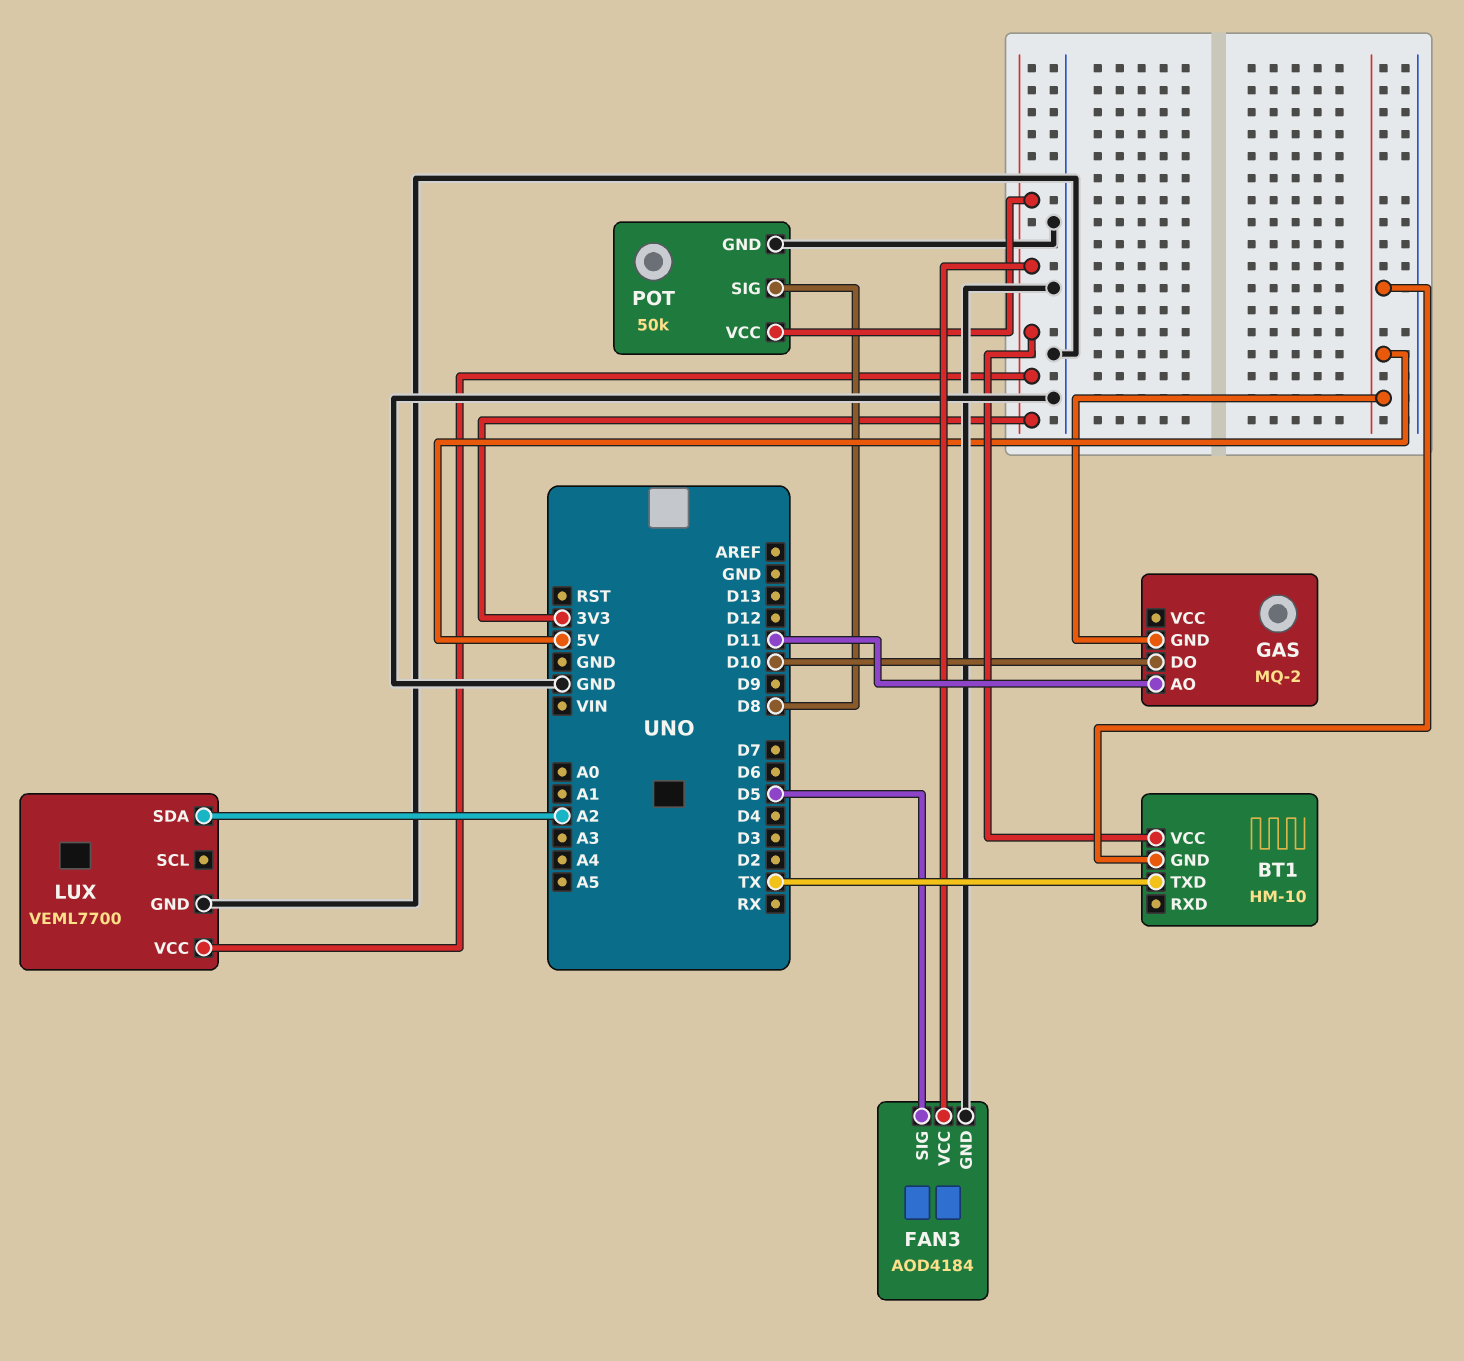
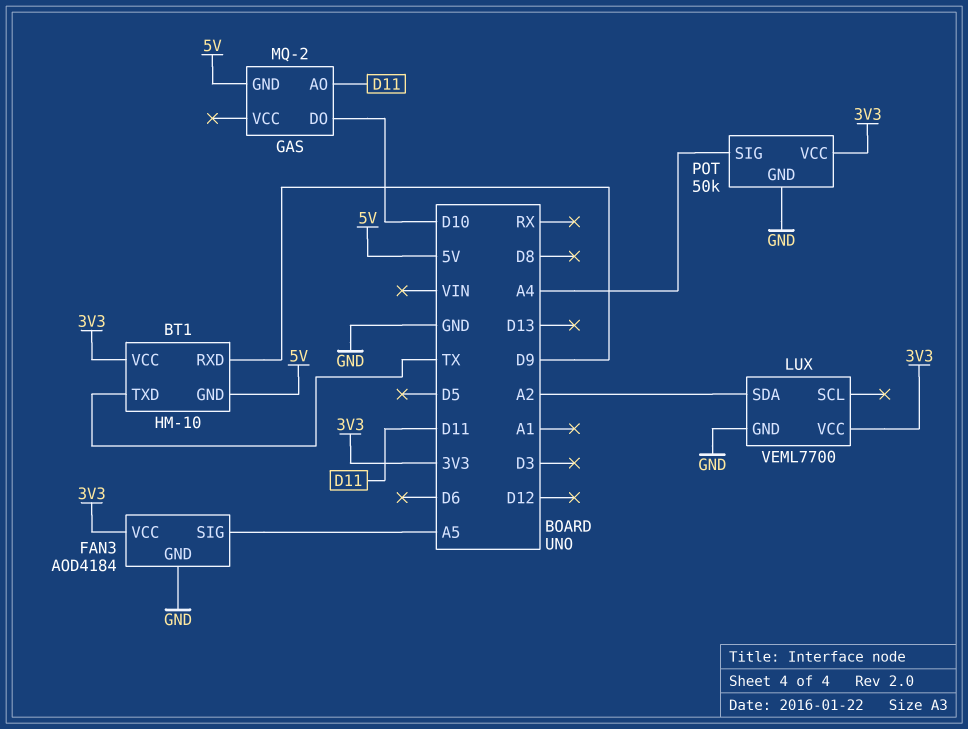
BT1 pin RXD: none -> D9
FAN3 pin SIG: D5 -> A5
POT pin SIG: D8 -> A4

